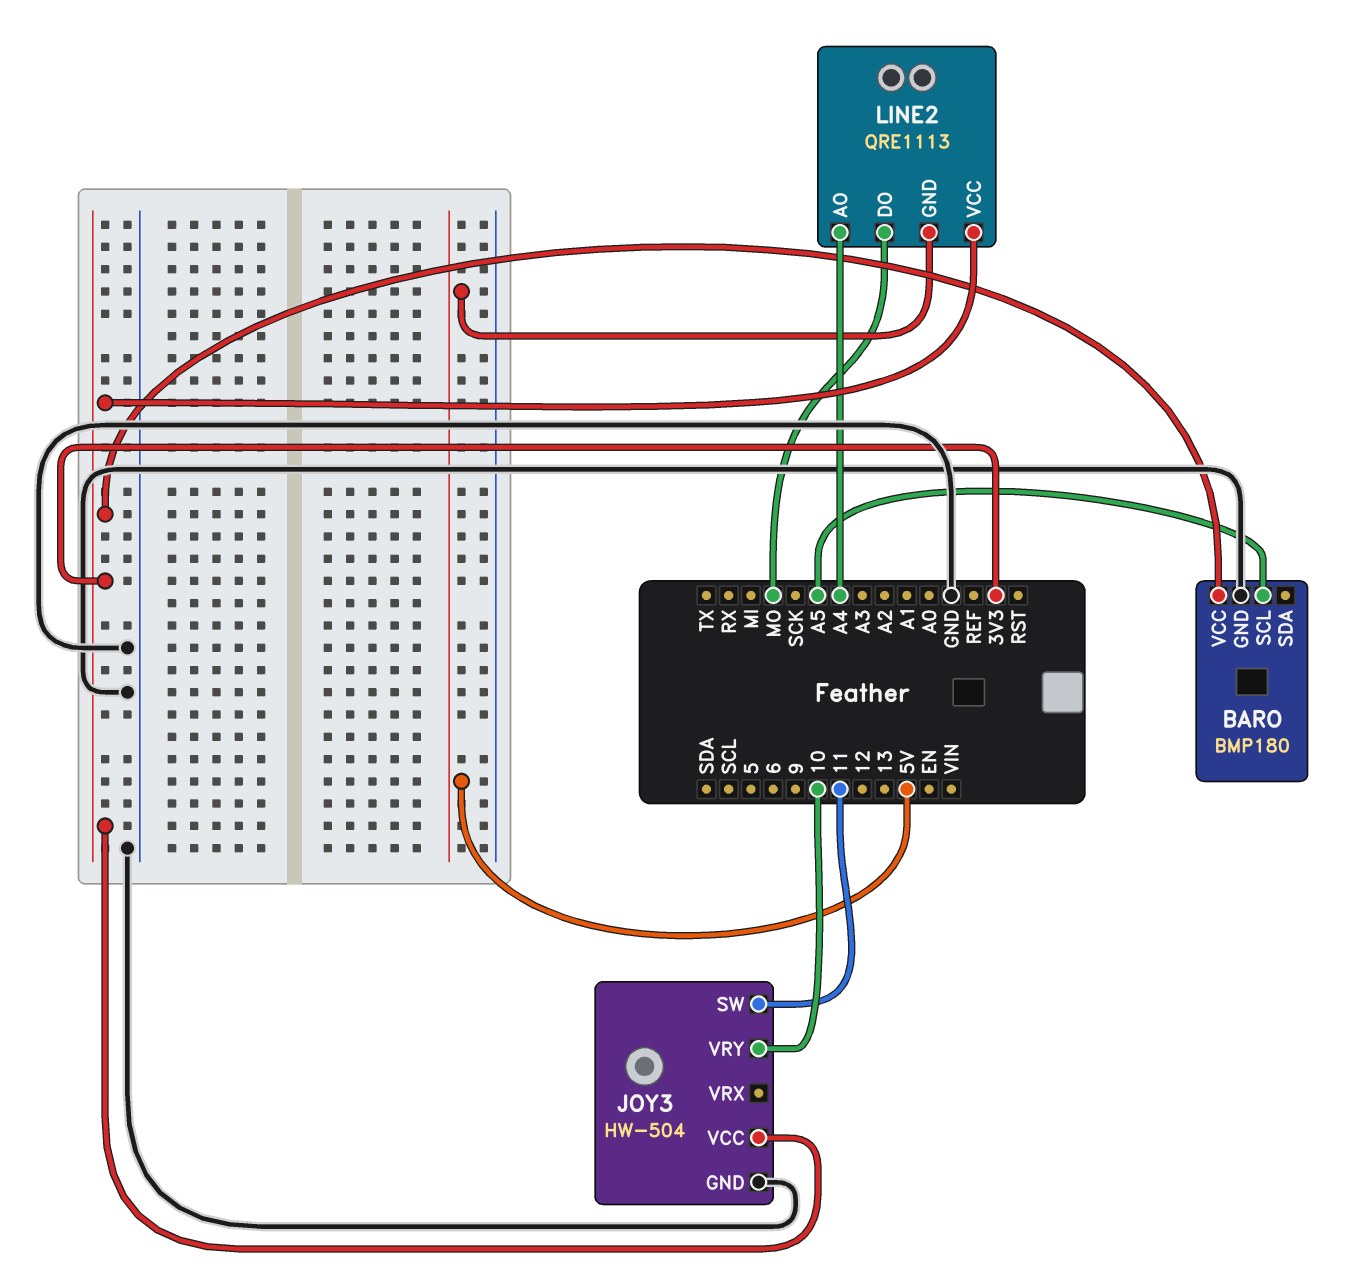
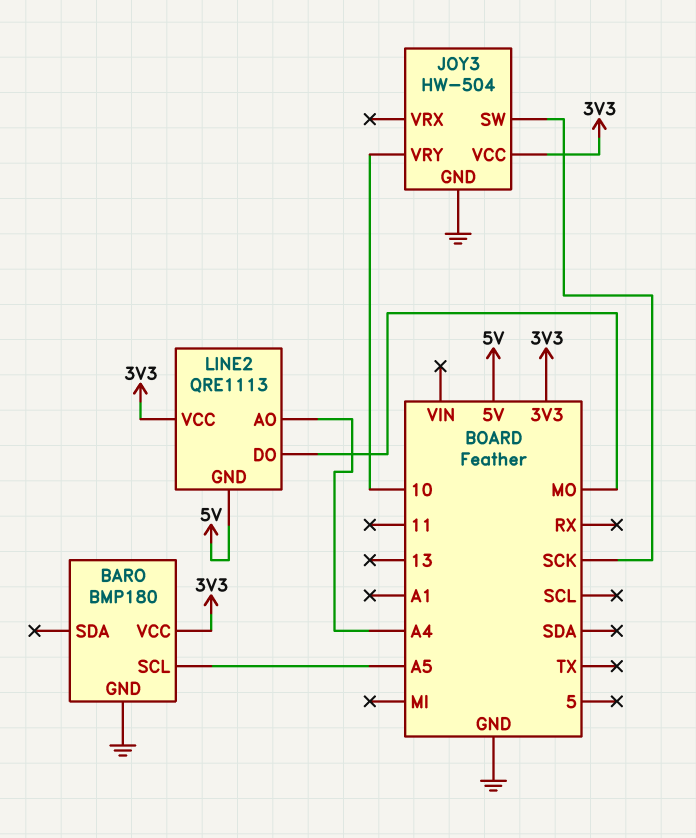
JOY3 pin SW: 11 -> SCK

